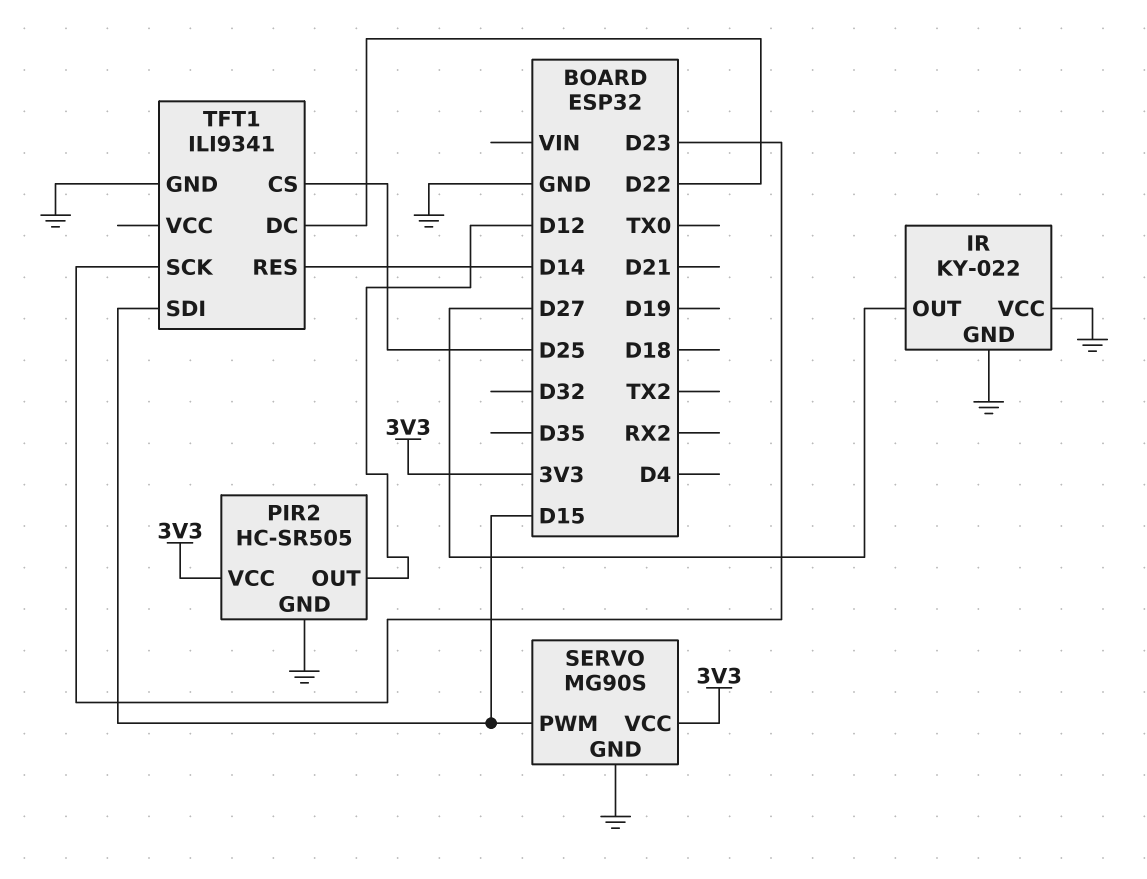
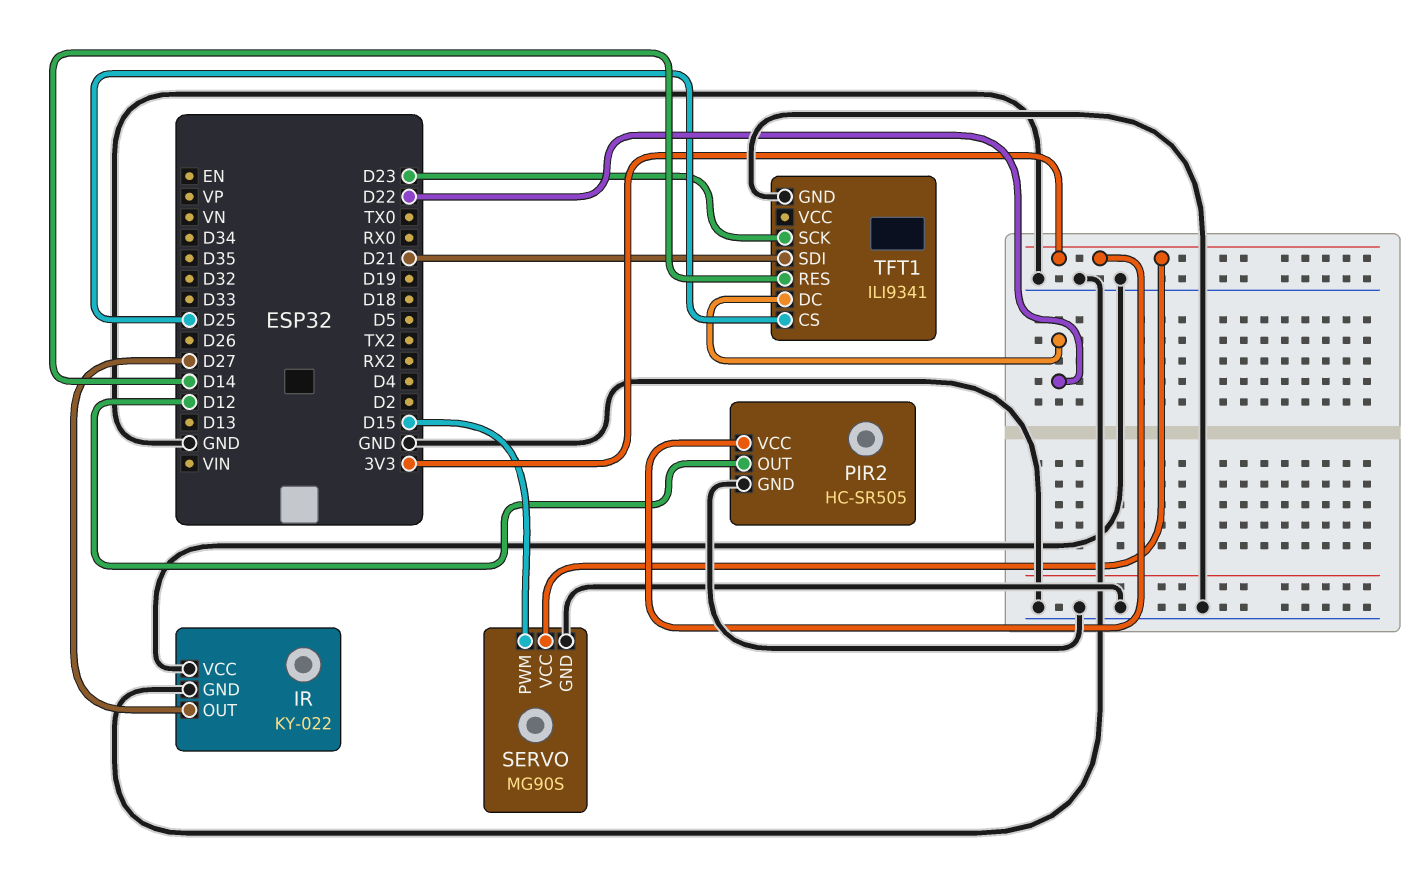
TFT1 pin SDI: D15 -> D21

